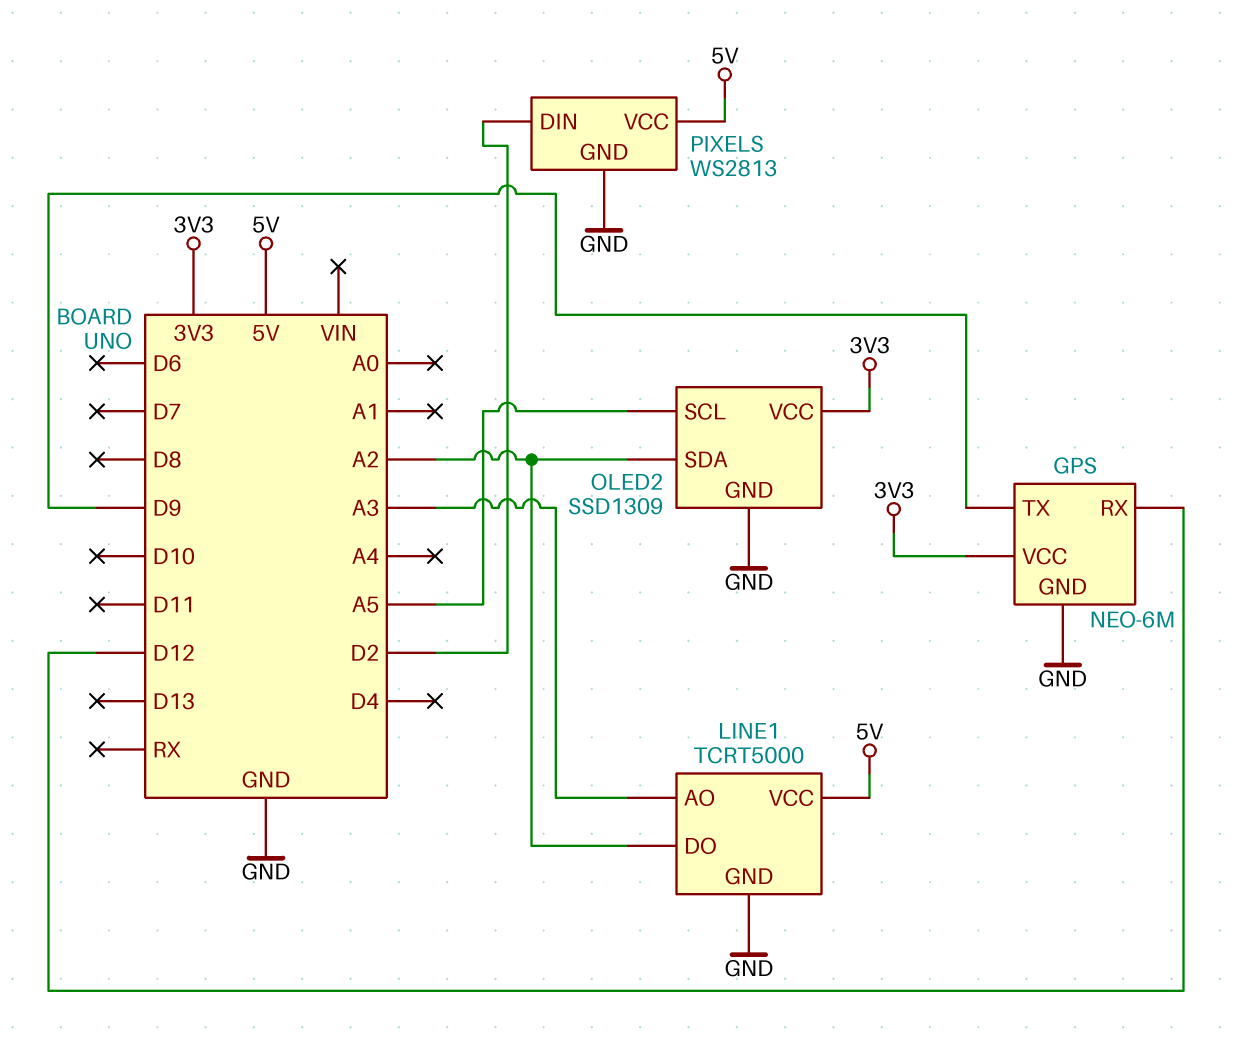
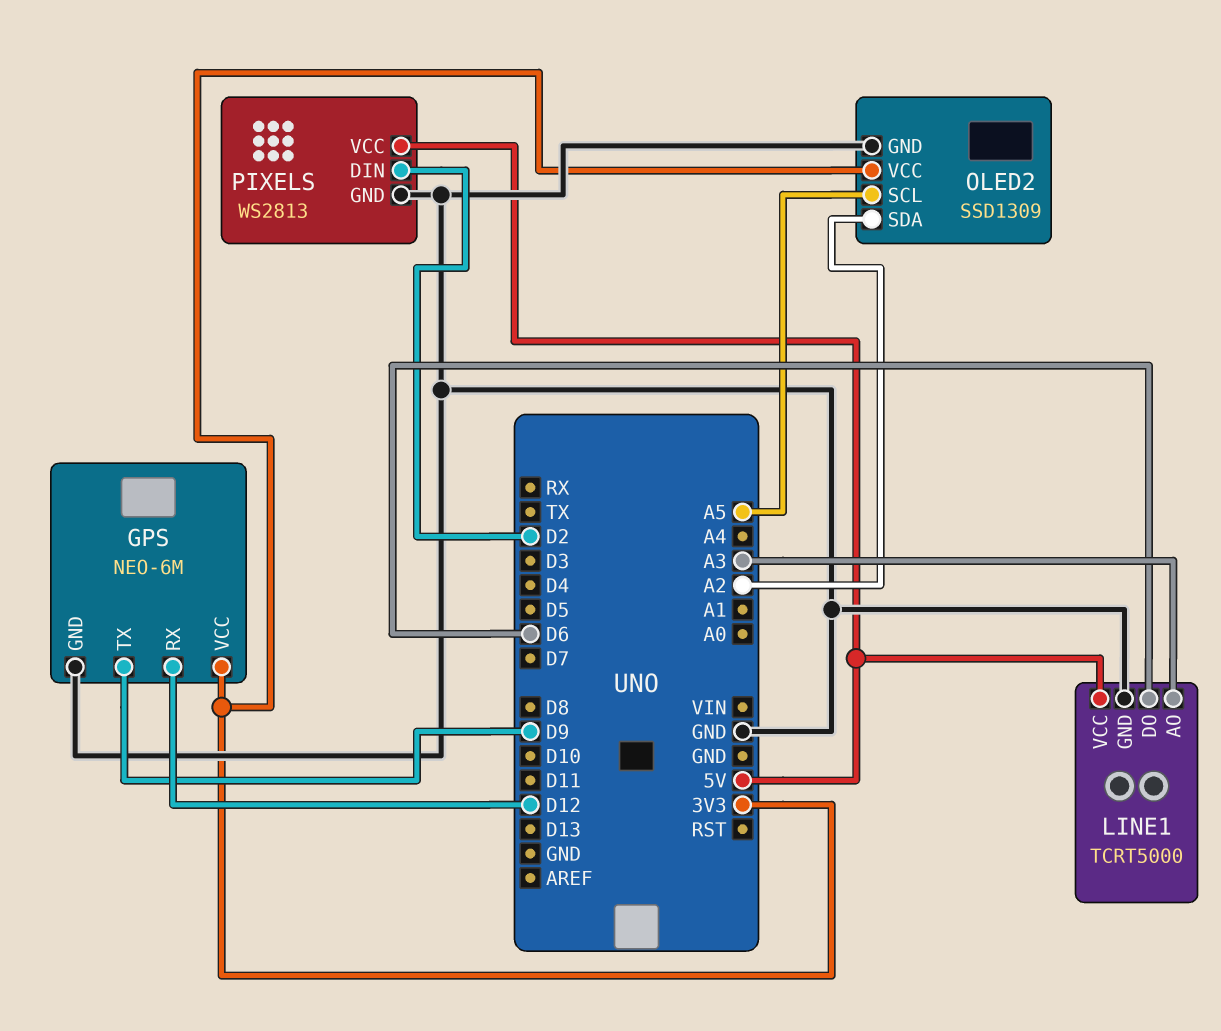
LINE1 pin DO: A2 -> D6

